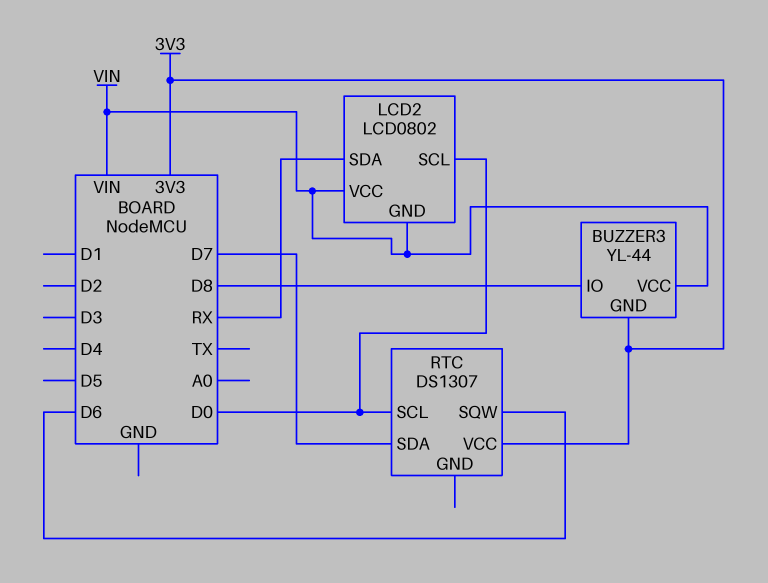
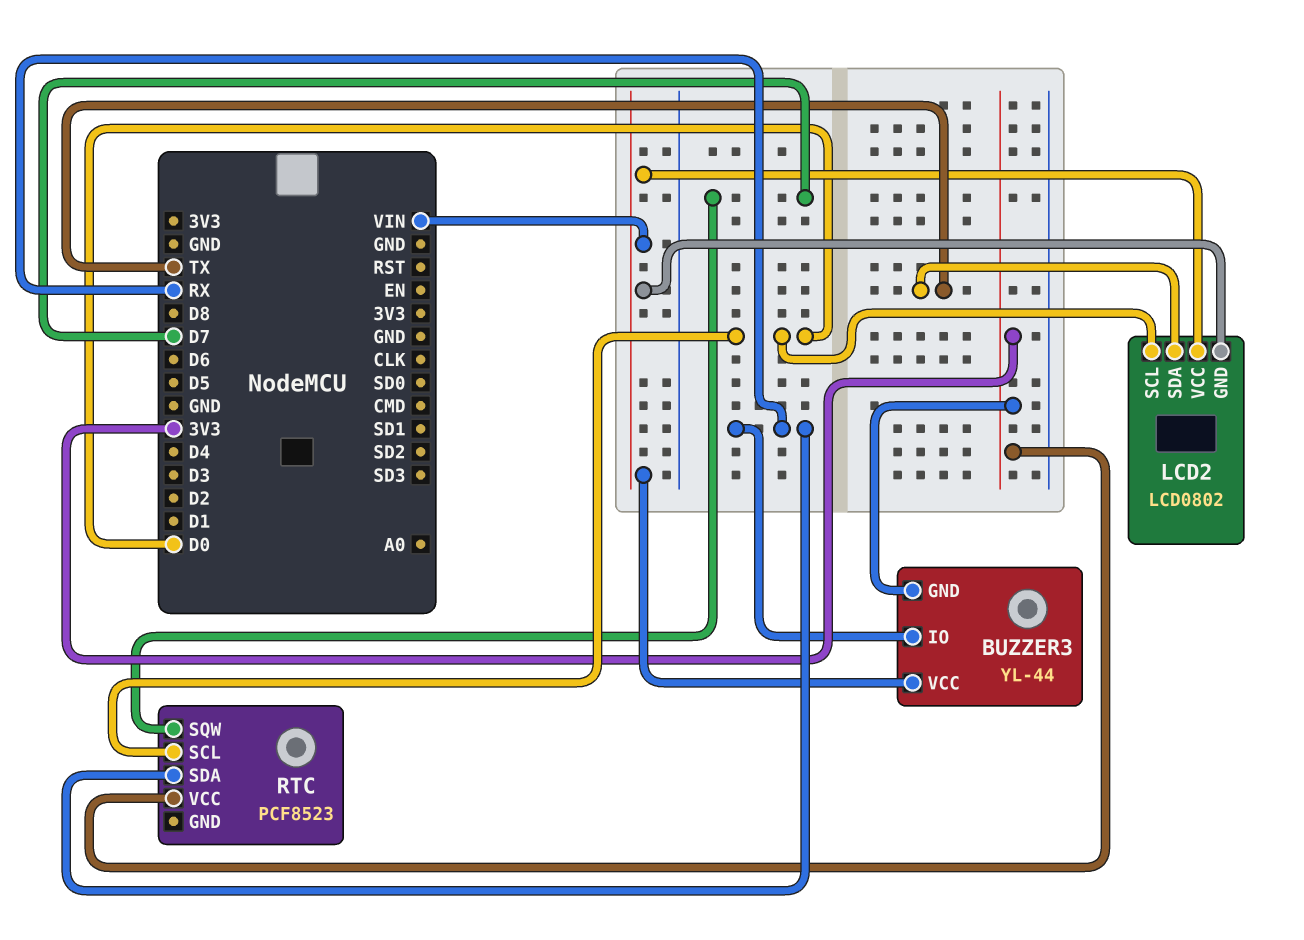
BUZZER3 pin IO: D8 -> RX
LCD2 pin SDA: RX -> TX
RTC: DS1307 -> PCF8523
RTC pin SDA: D7 -> RX
RTC pin SQW: D6 -> D7

